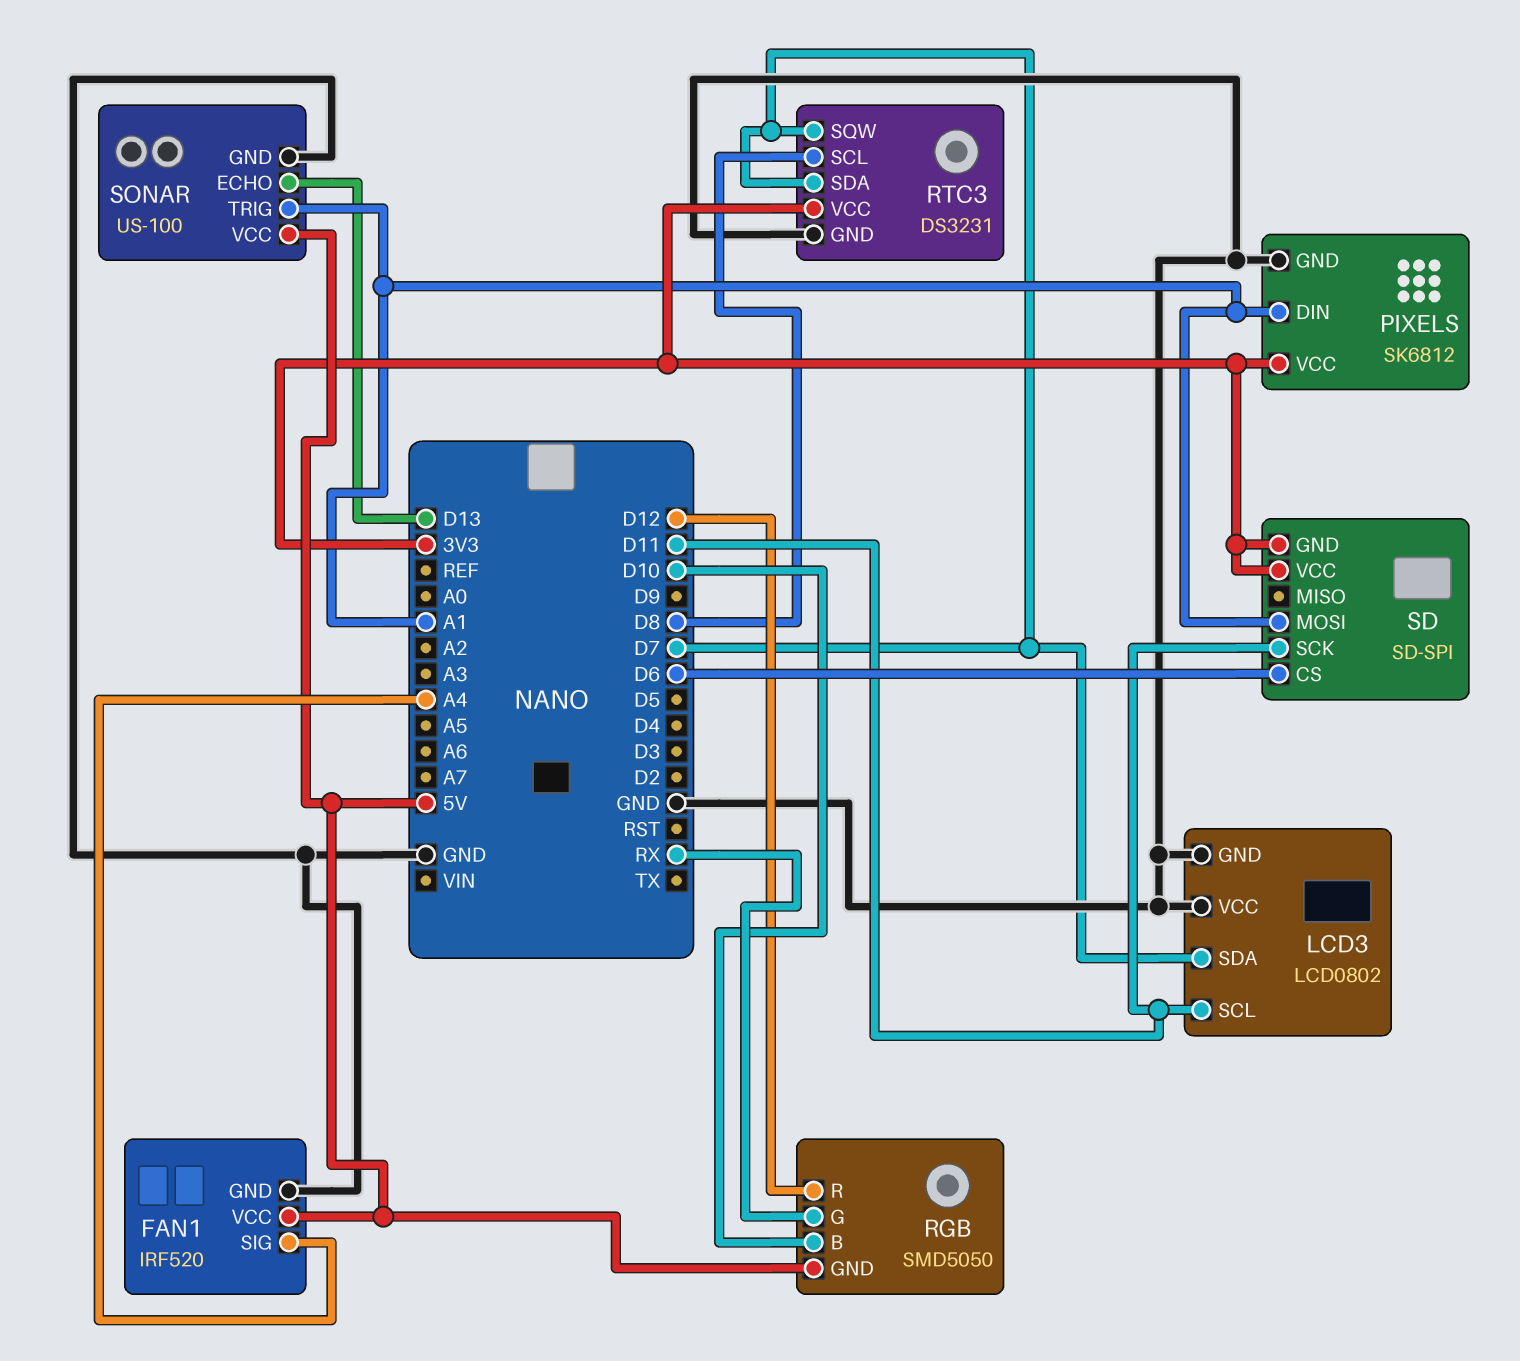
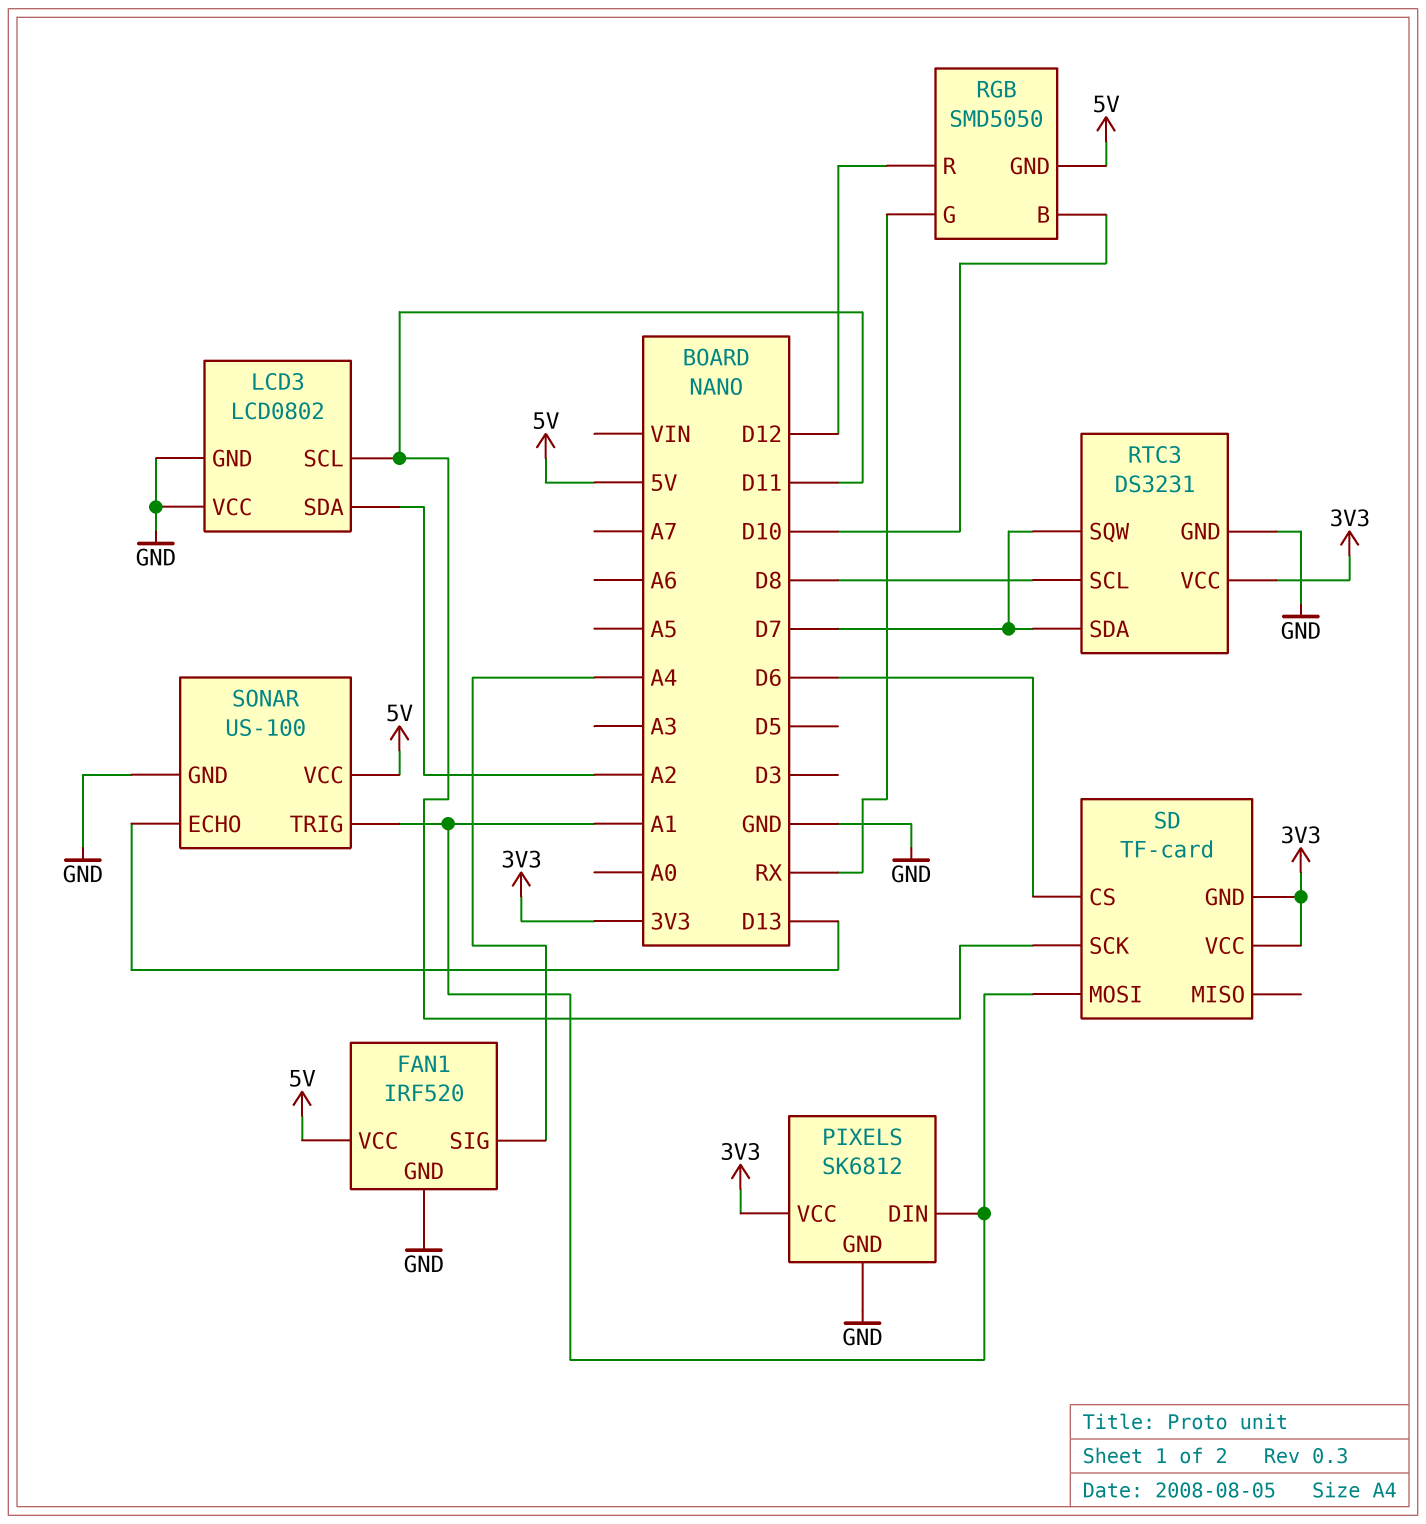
LCD3 pin SDA: D7 -> A2
SD: SD-SPI -> TF-card

